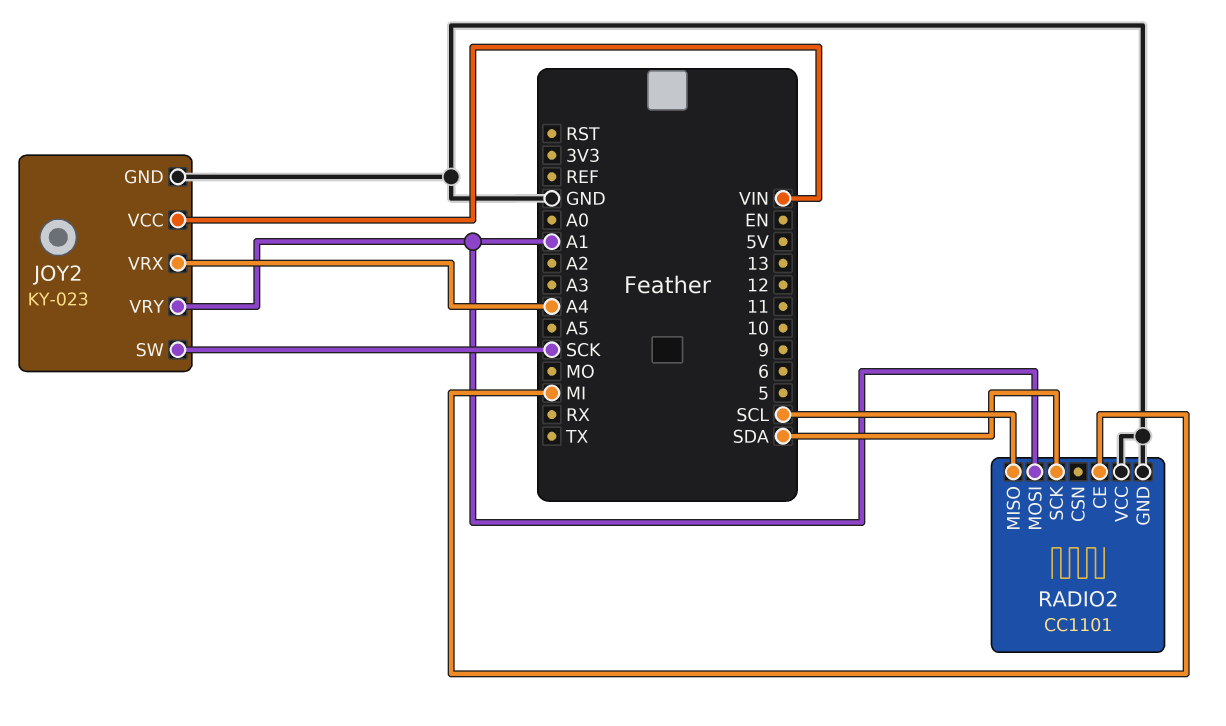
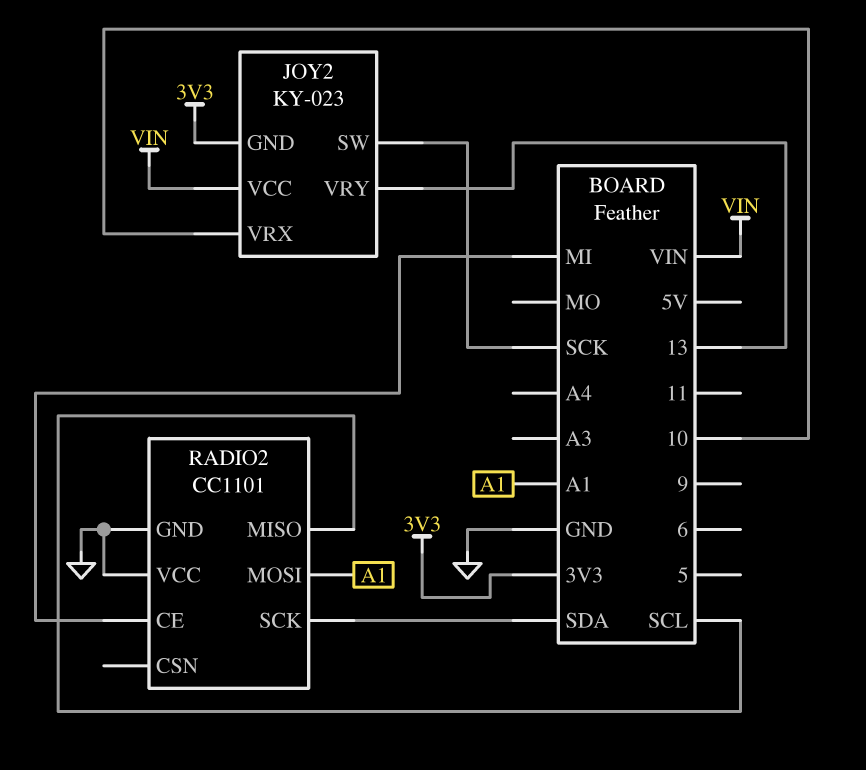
JOY2 pin GND: GND -> 3V3
JOY2 pin VRX: A4 -> 10
JOY2 pin VRY: A1 -> 13

